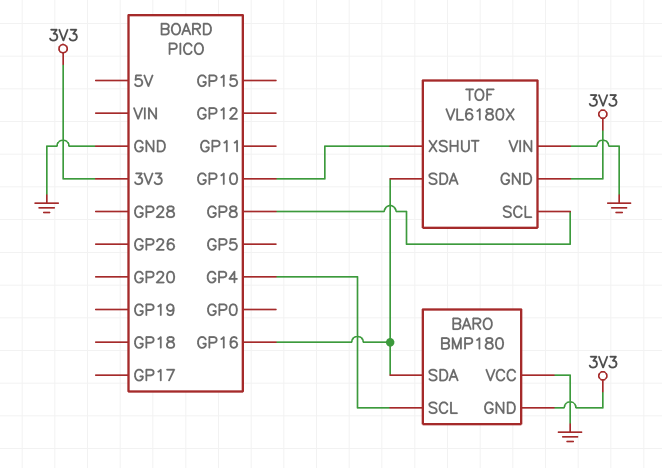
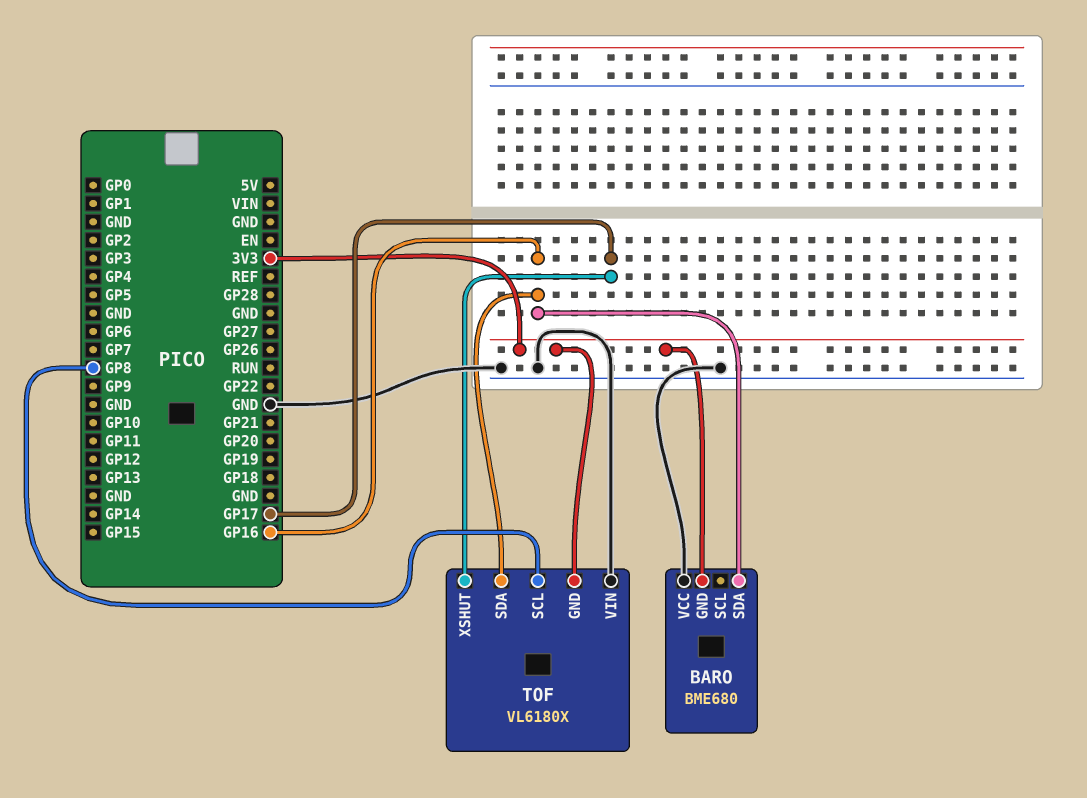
BARO: BMP180 -> BME680
BARO pin SCL: GP4 -> none
TOF pin XSHUT: GP10 -> GP17

